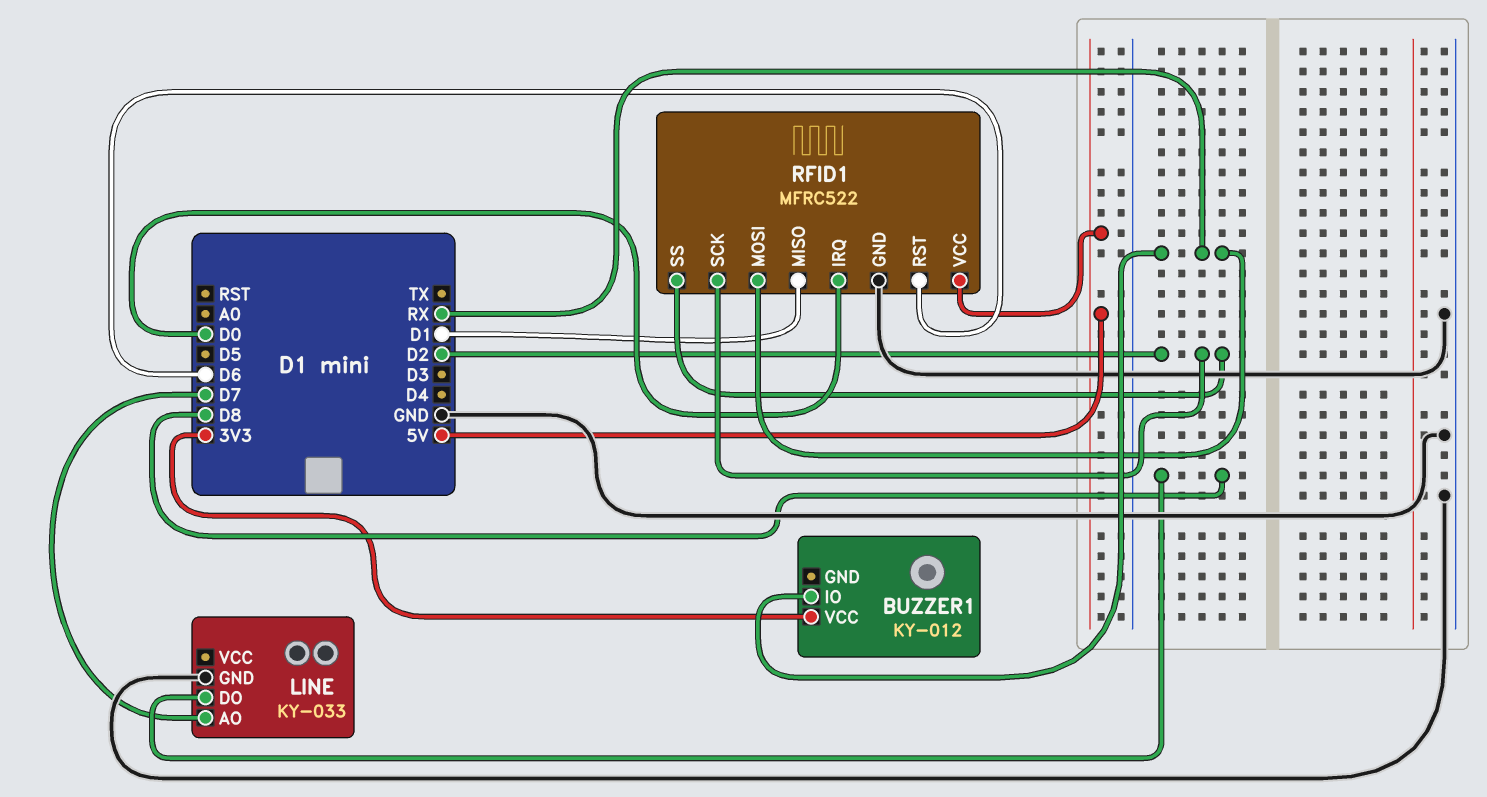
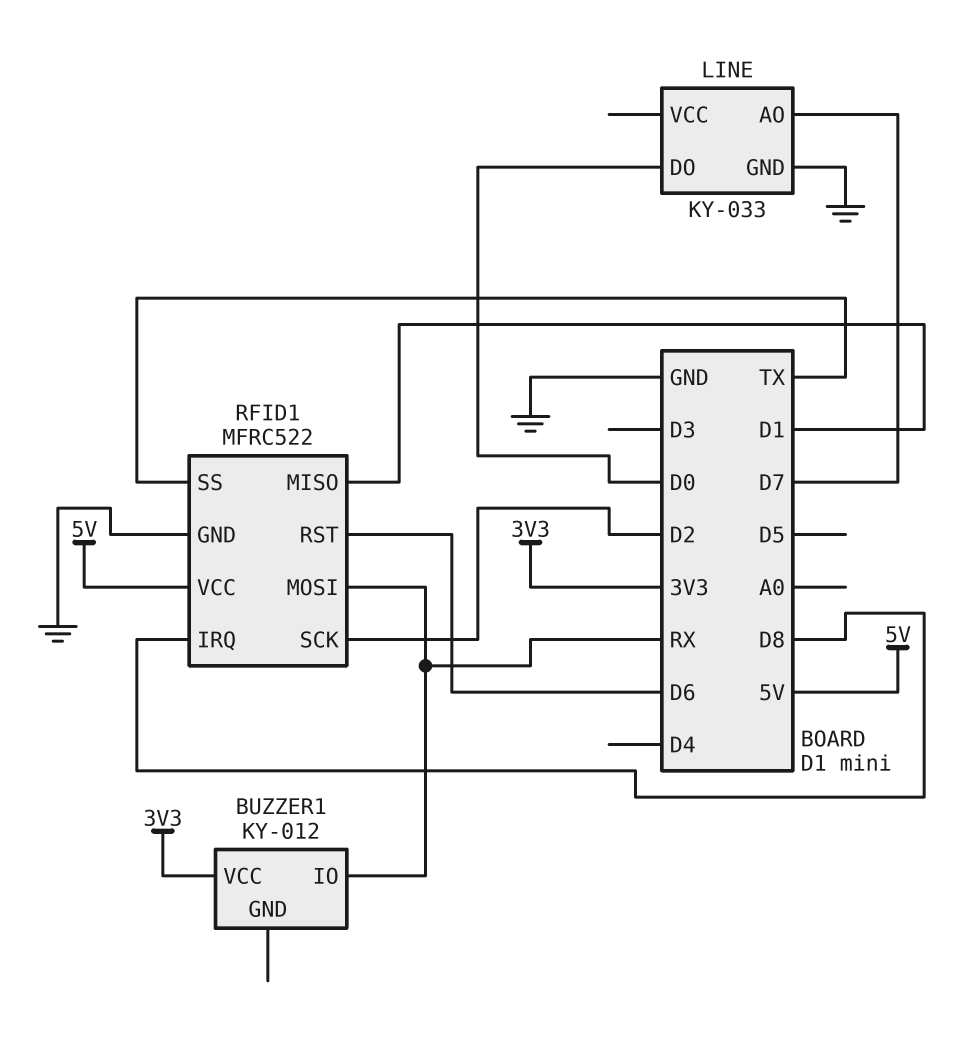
LINE pin DO: D8 -> D0
RFID1 pin IRQ: D0 -> D8
RFID1 pin SS: D2 -> TX

